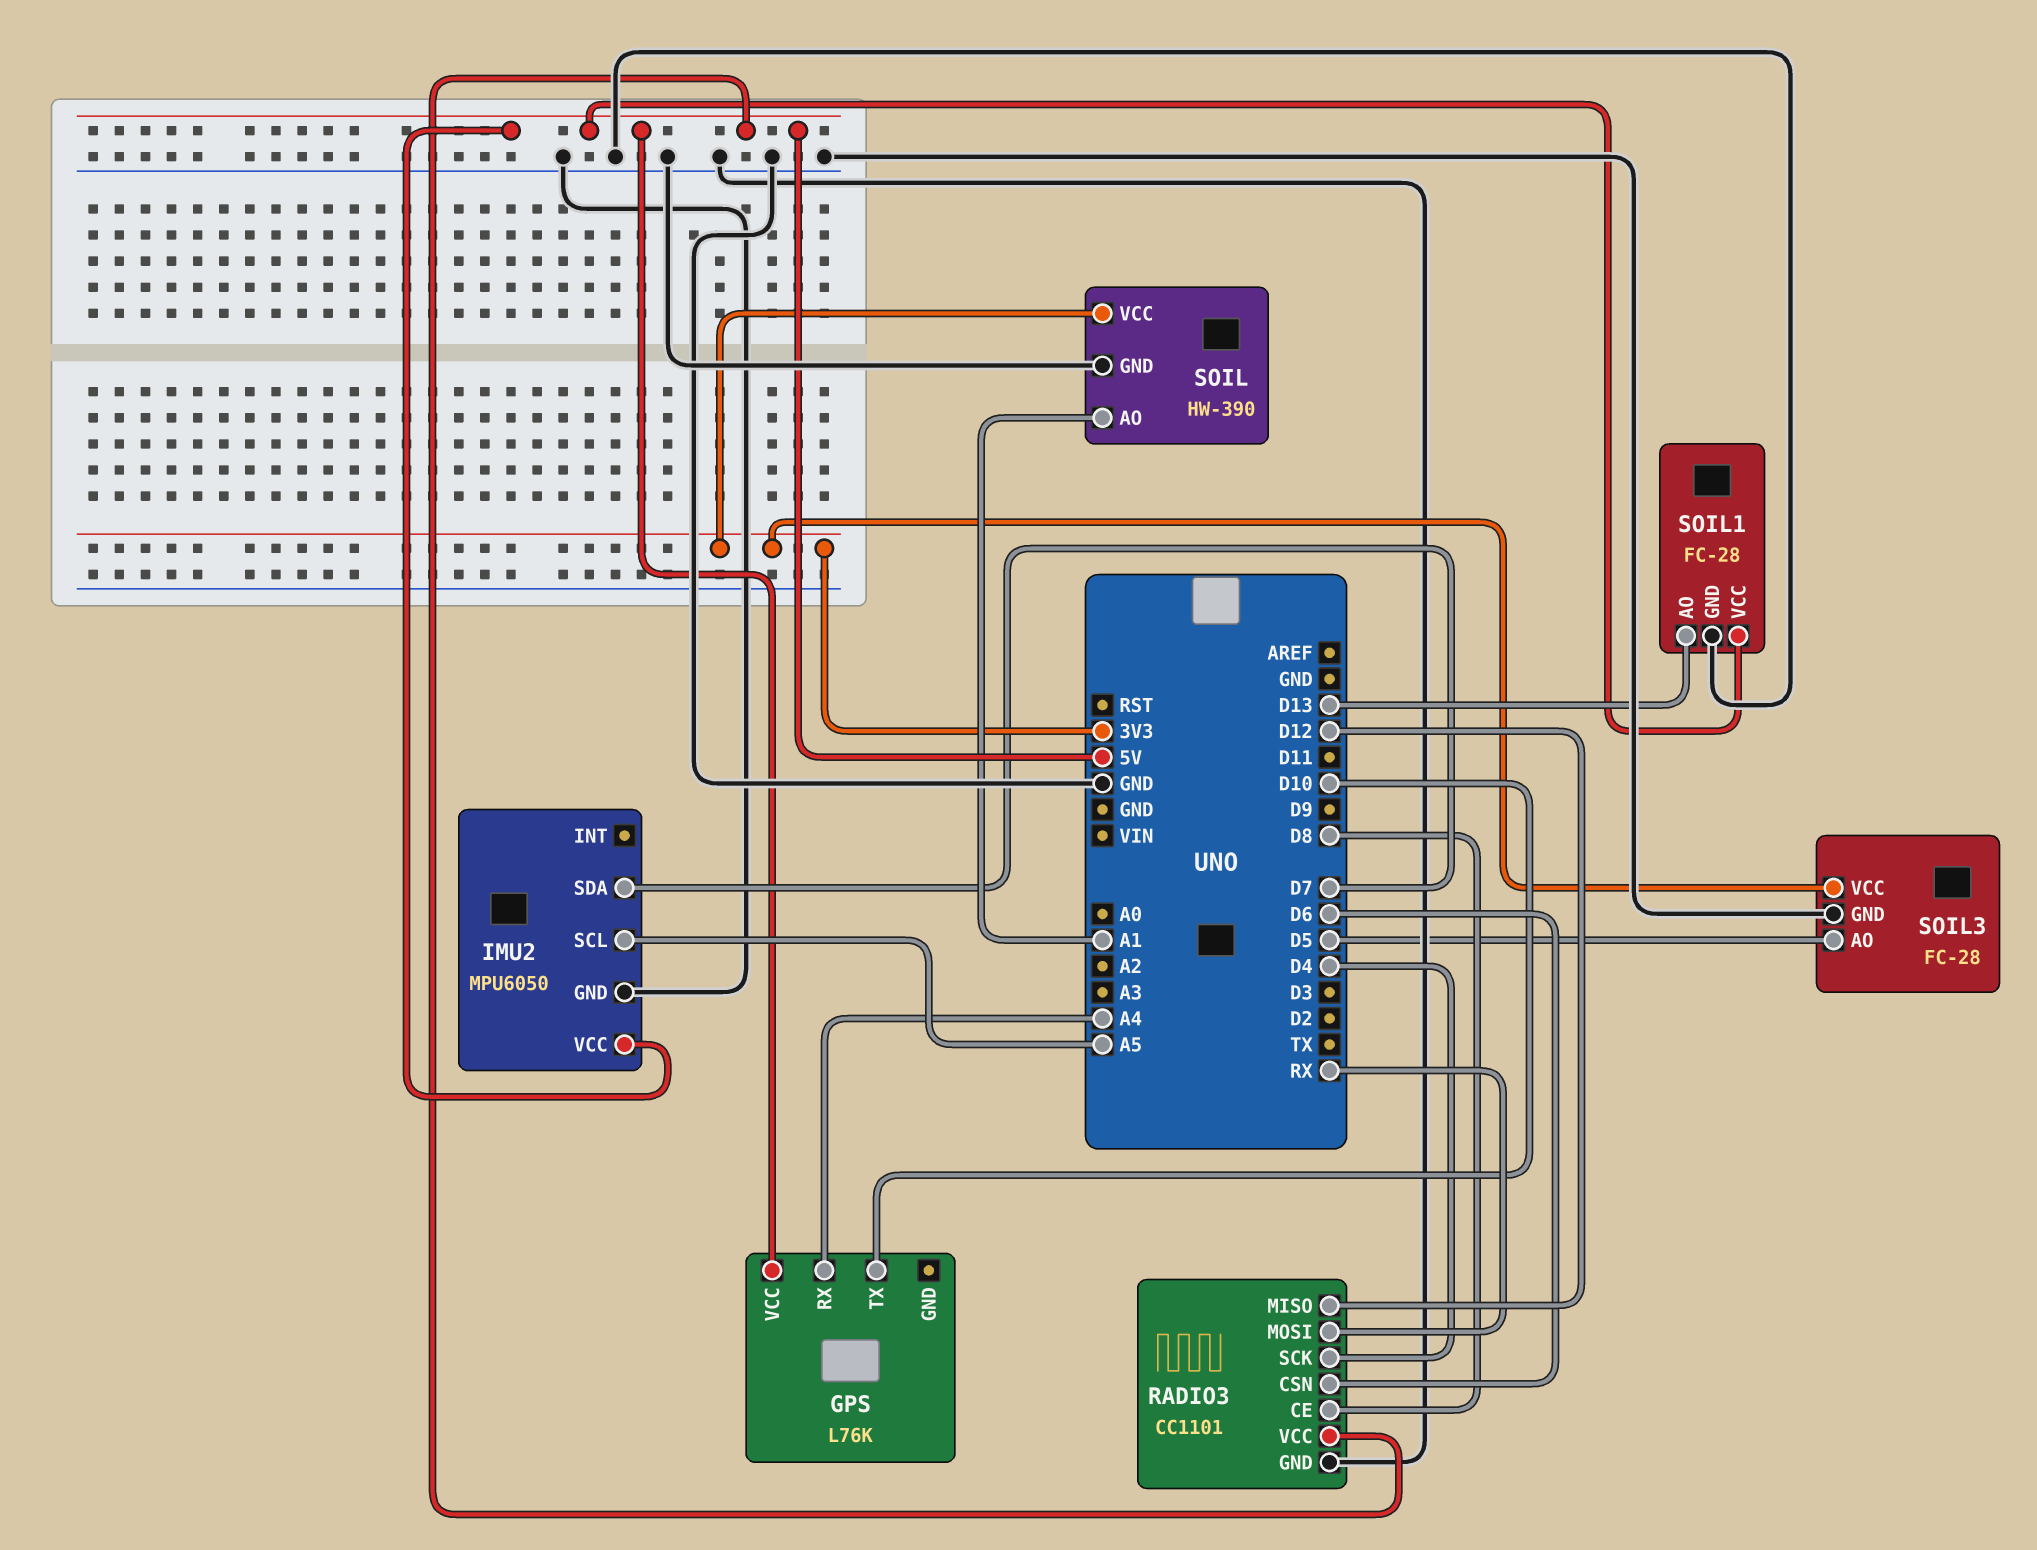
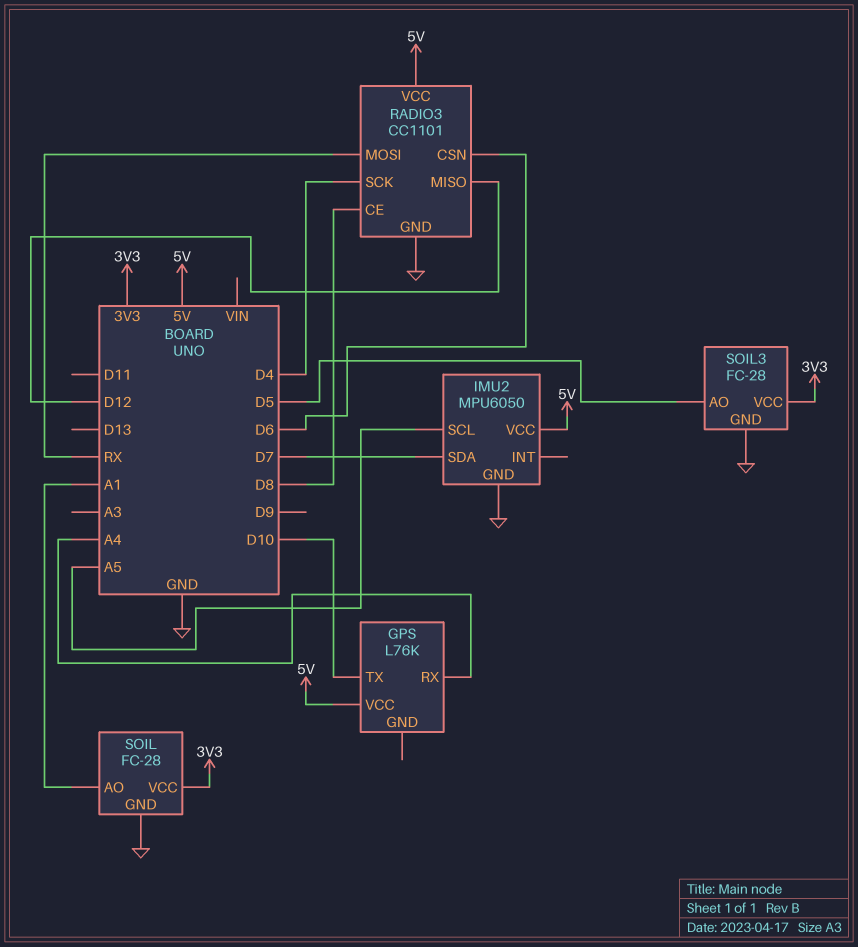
SOIL: HW-390 -> FC-28
SOIL1: FC-28 -> none
SOIL1 pin AO: D13 -> none
SOIL1 pin GND: GND -> none
SOIL1 pin VCC: 5V -> none

